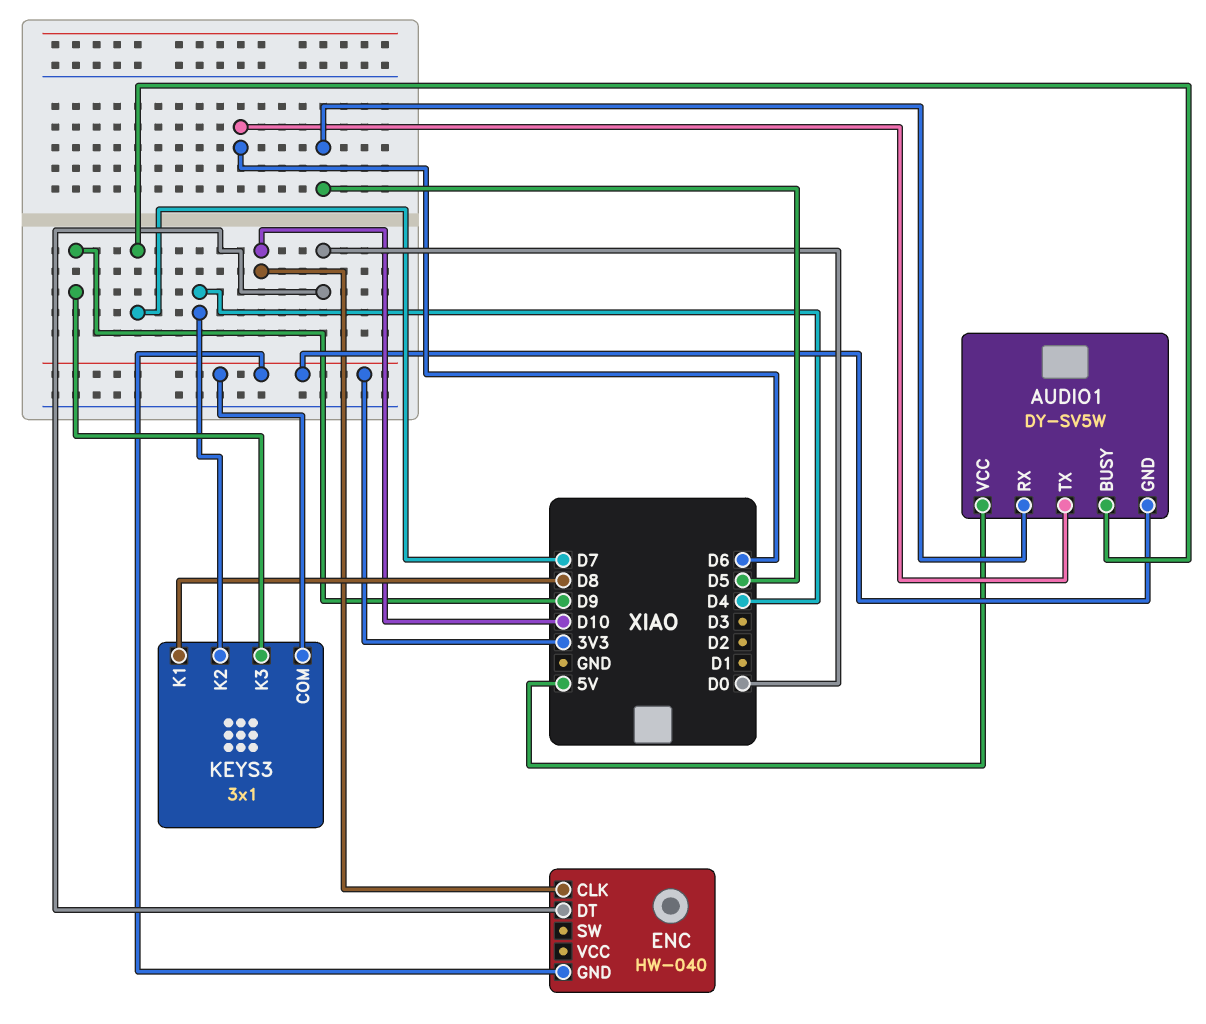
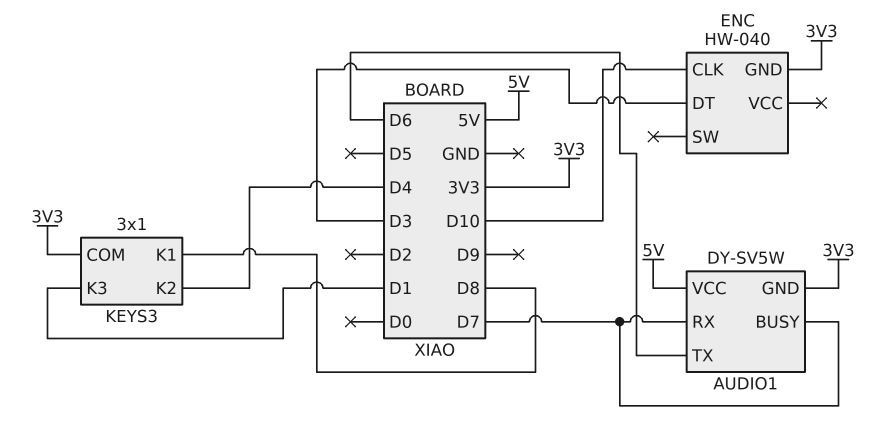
AUDIO1 pin RX: D5 -> D7
ENC pin DT: D0 -> D3
KEYS3 pin K3: D9 -> D1

